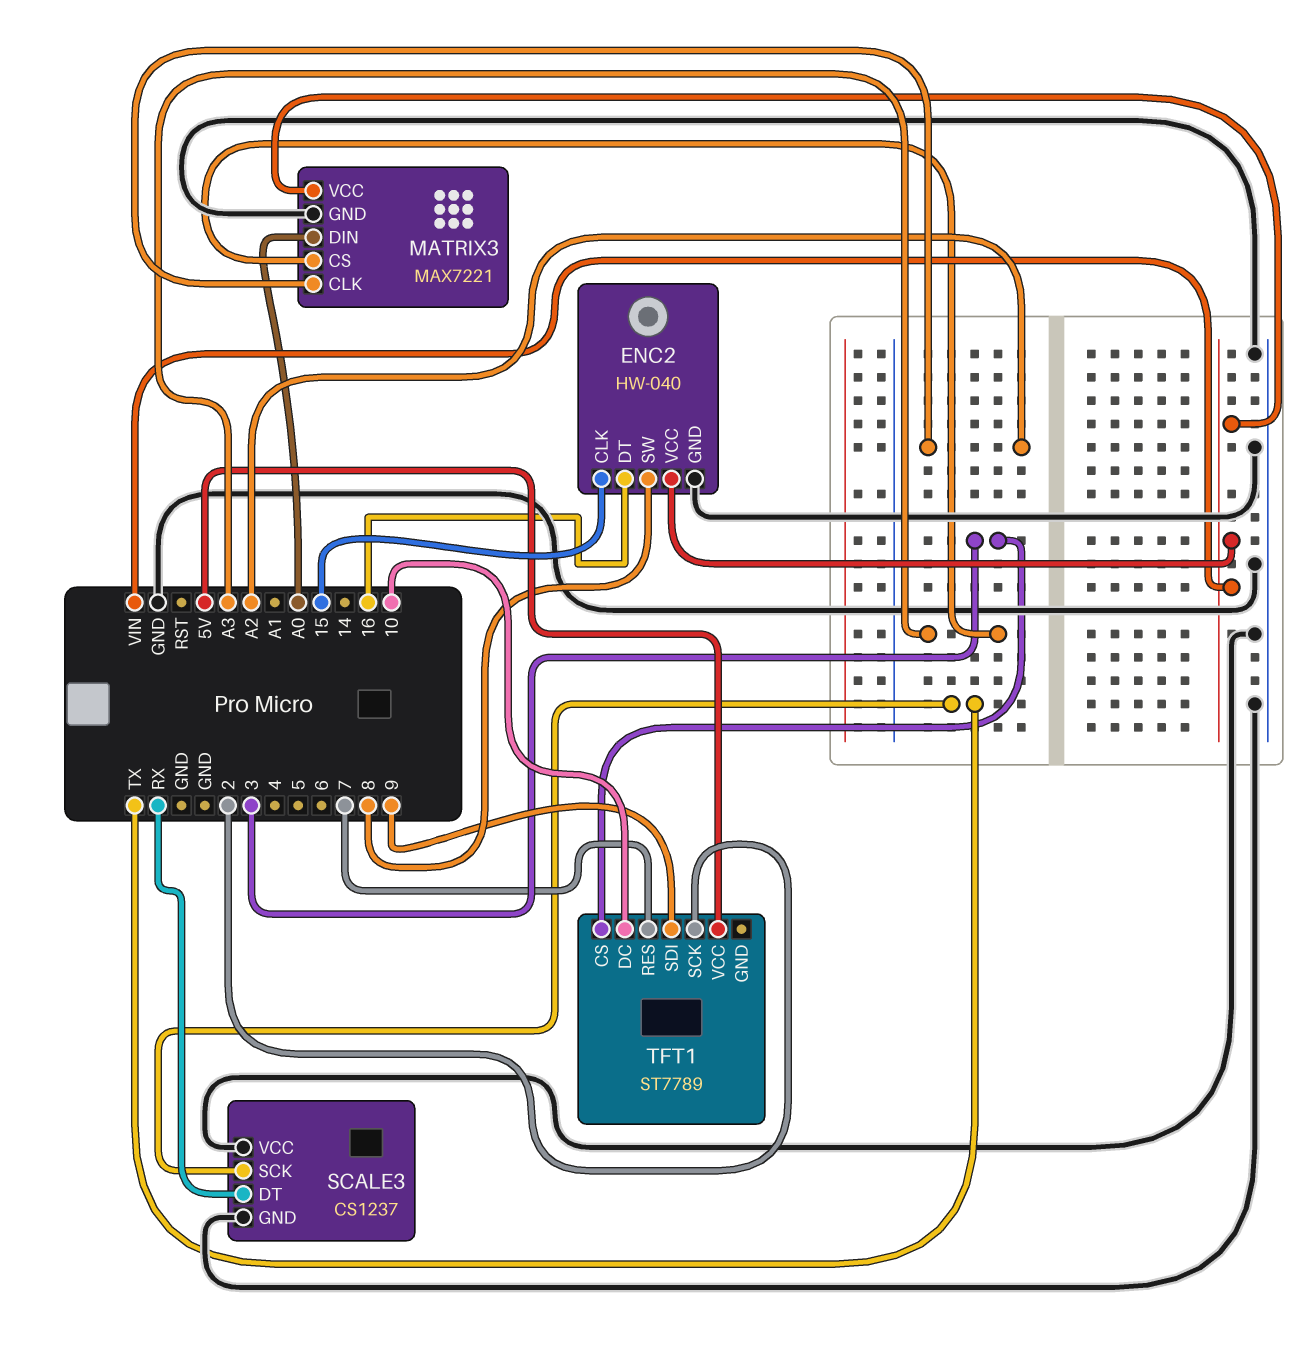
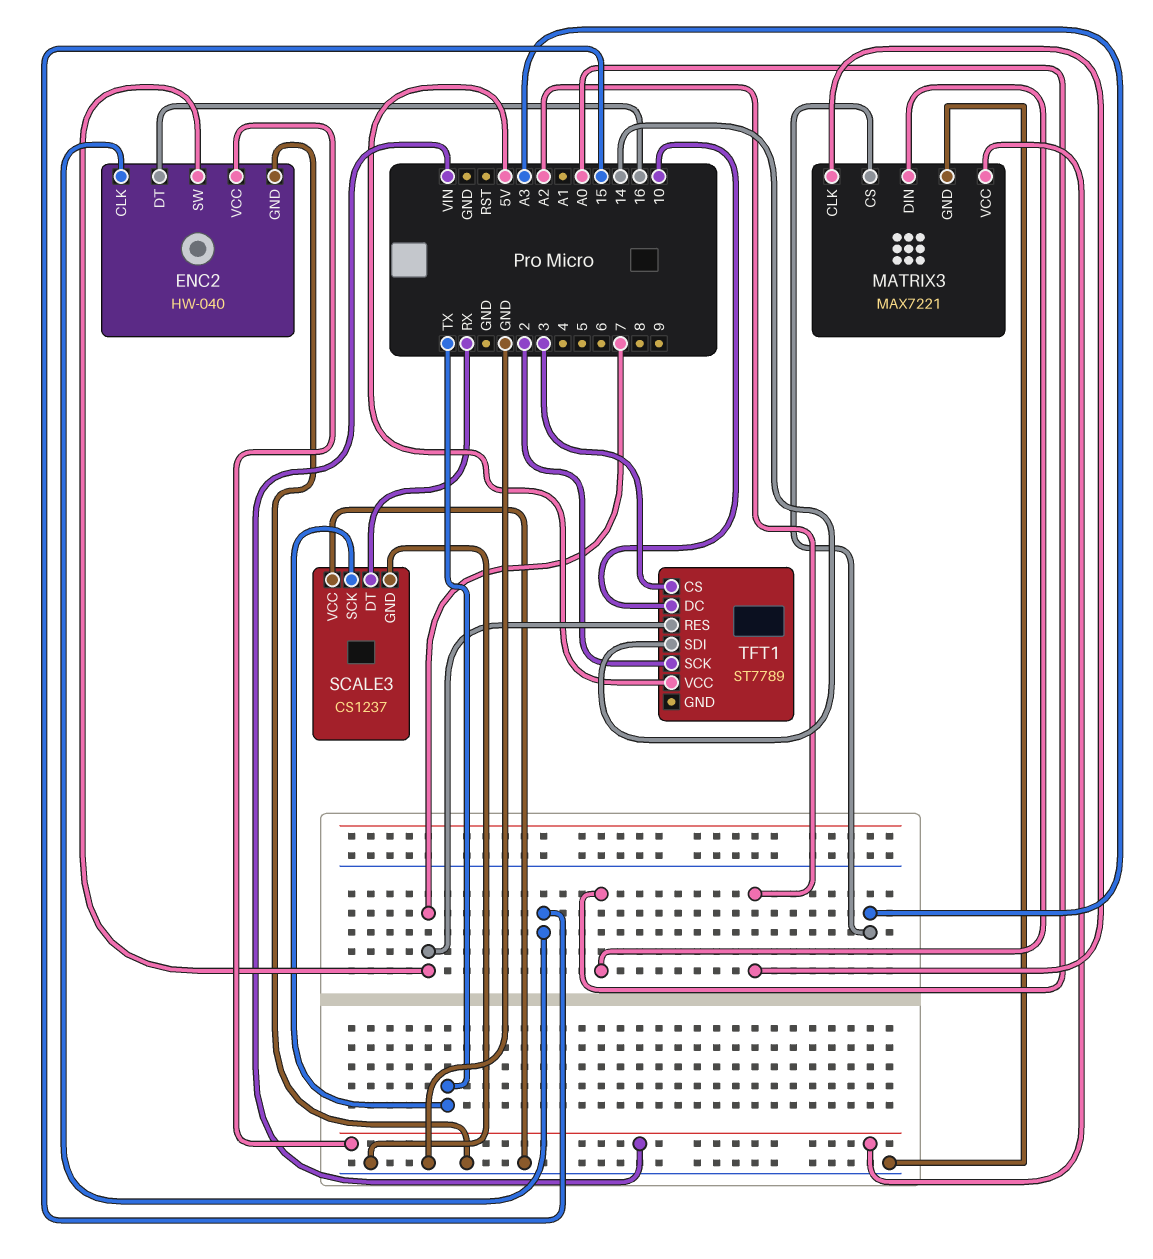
ENC2 pin SW: 8 -> 7
TFT1 pin SDI: 9 -> 14

